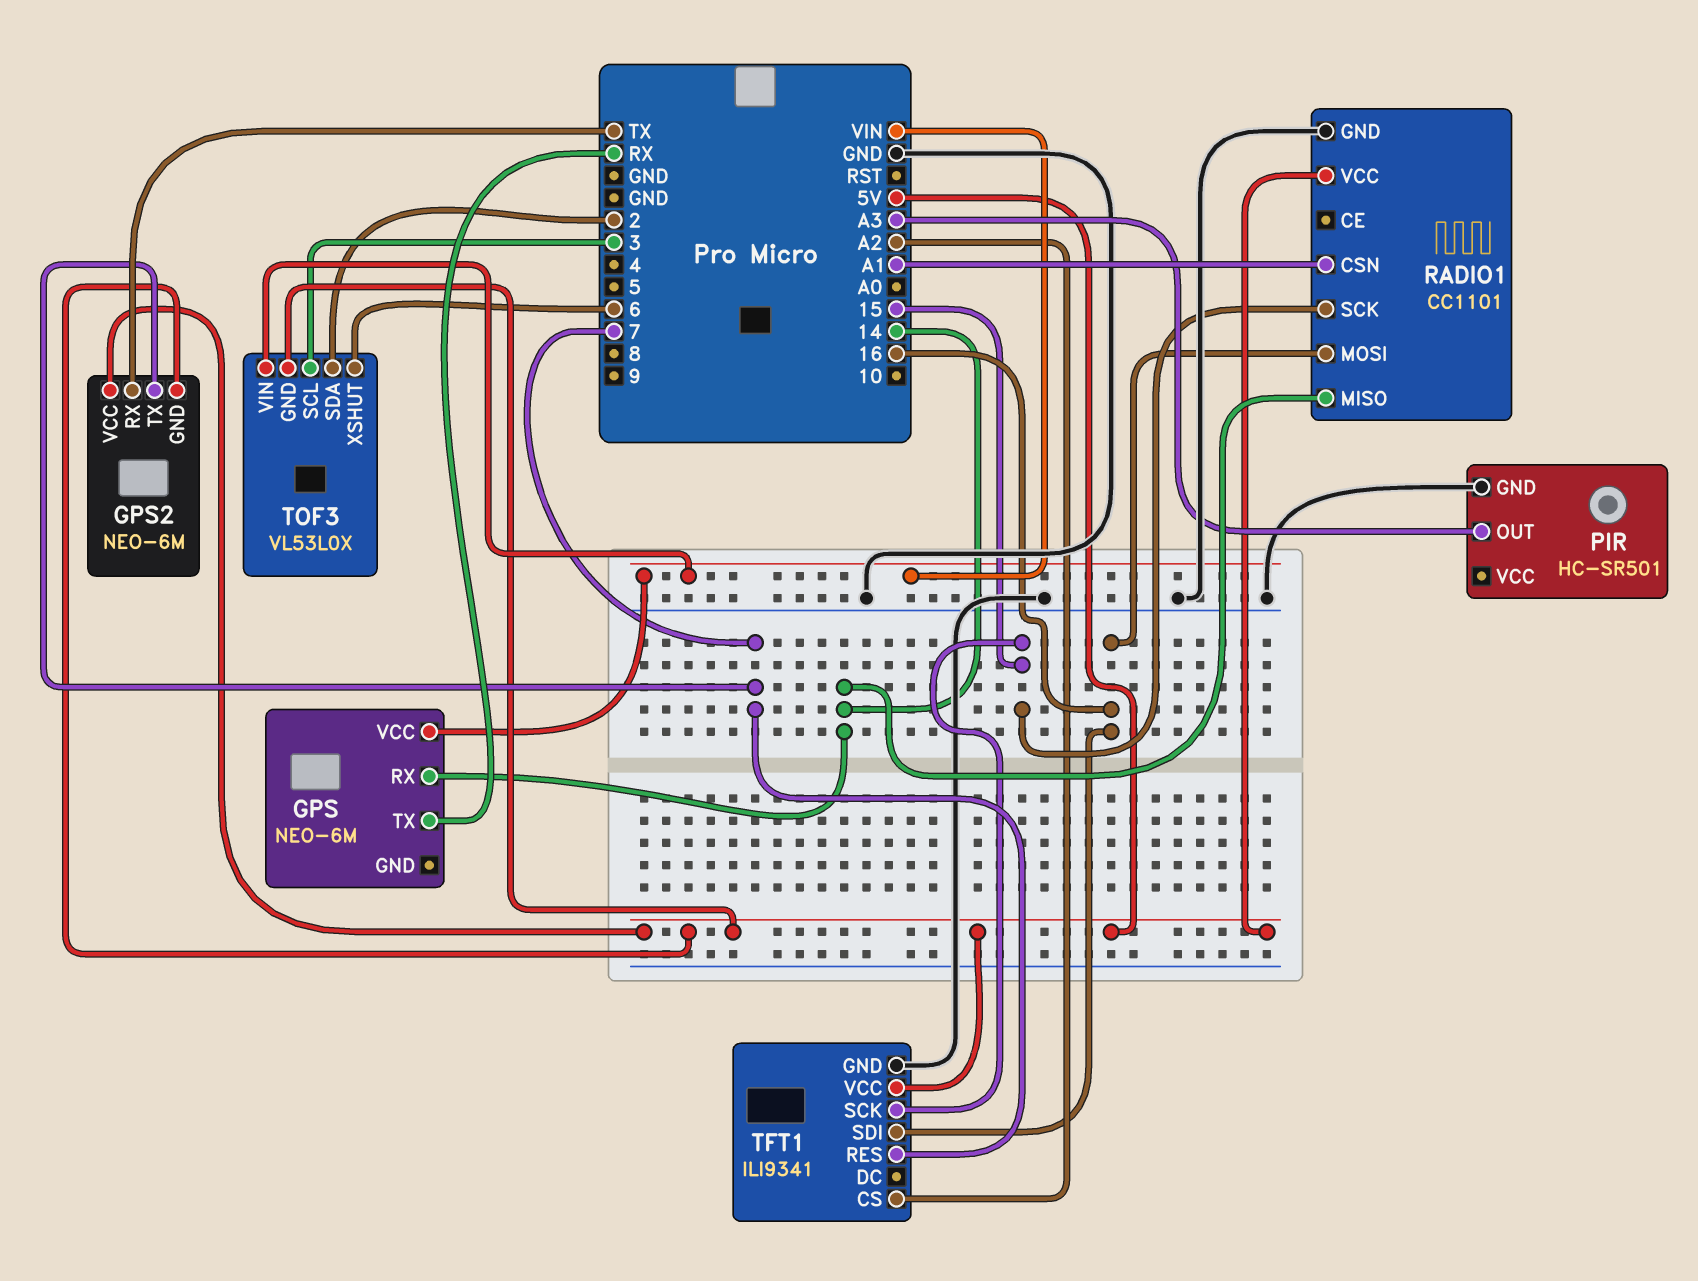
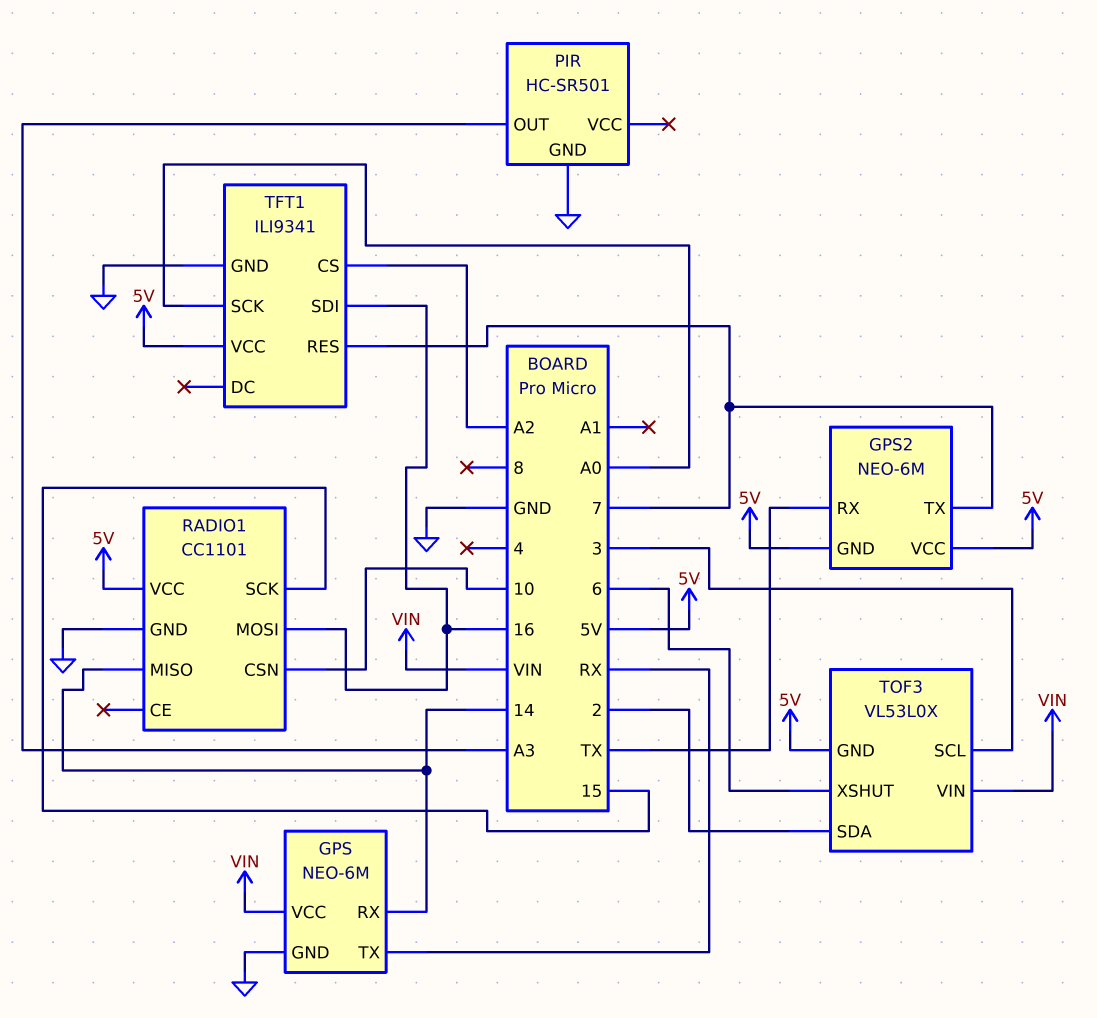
GPS pin GND: none -> GND
RADIO1 pin CSN: A1 -> 10
TFT1 pin SCK: 15 -> A0

